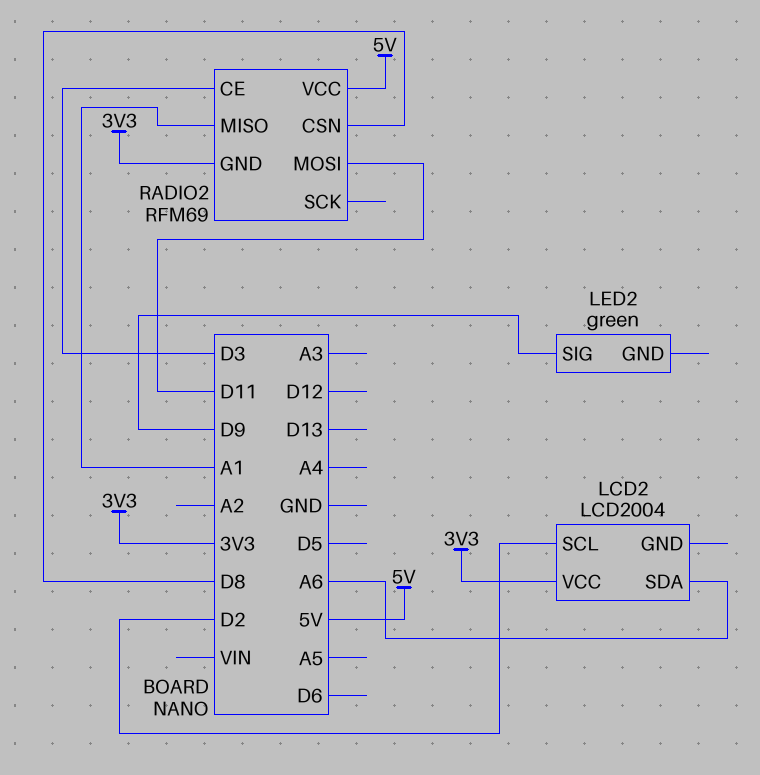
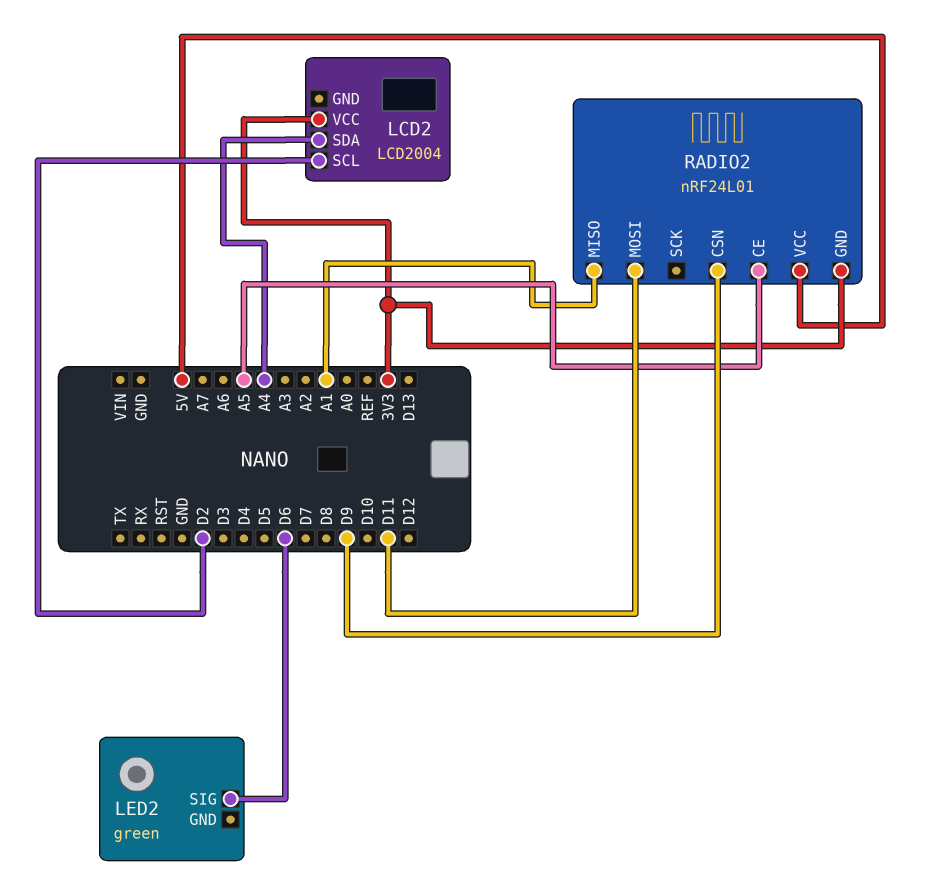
LCD2 pin SDA: A6 -> A4
LED2 pin SIG: D9 -> D6
RADIO2: RFM69 -> nRF24L01
RADIO2 pin CE: D3 -> A5
RADIO2 pin CSN: D8 -> D9

